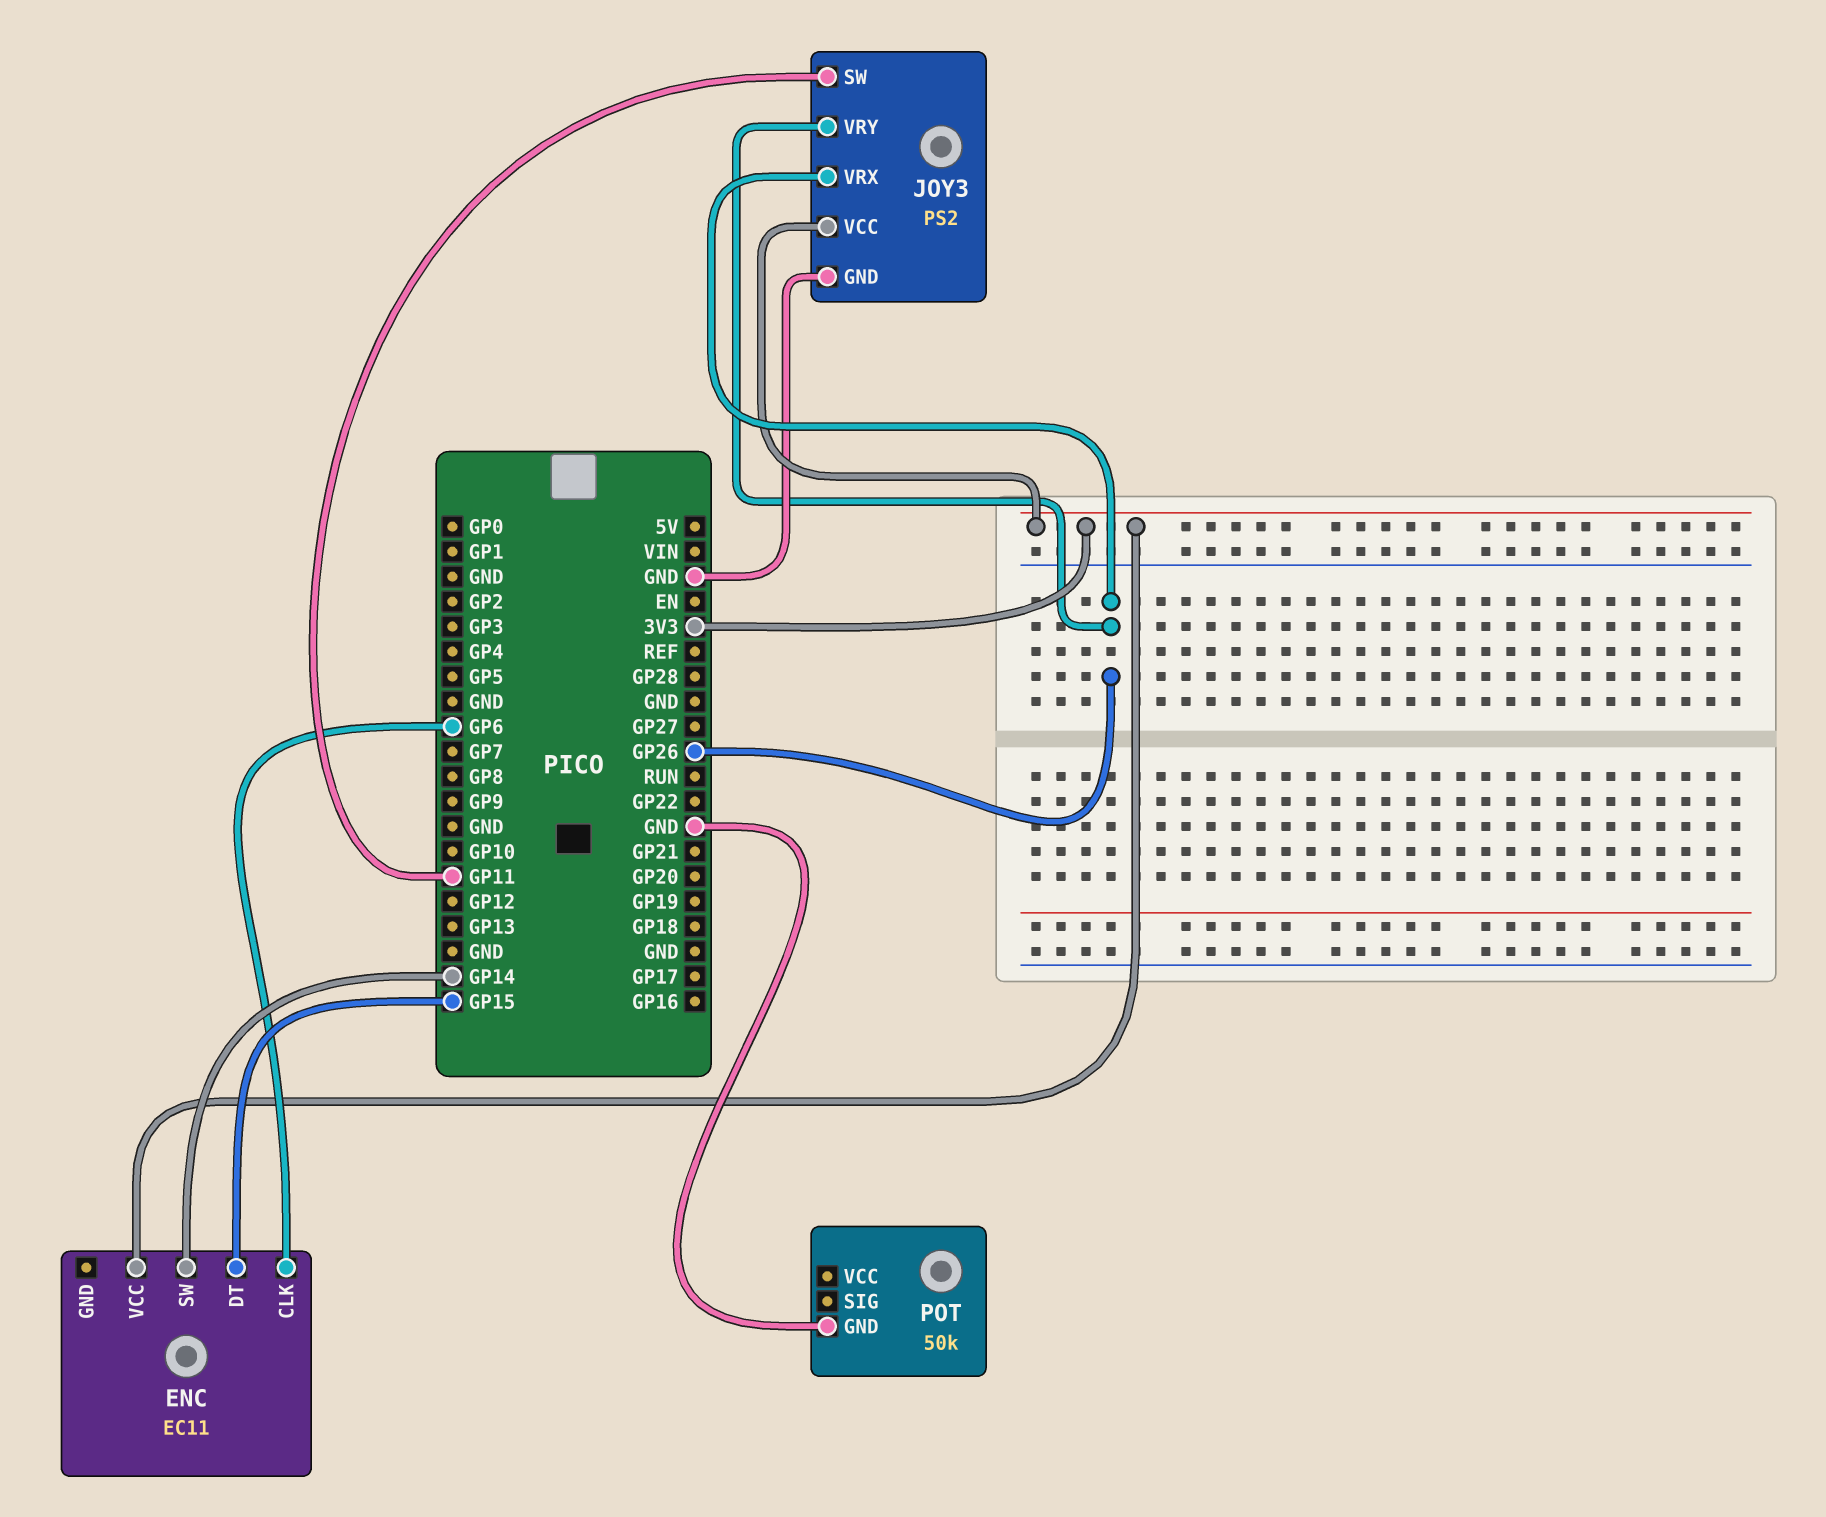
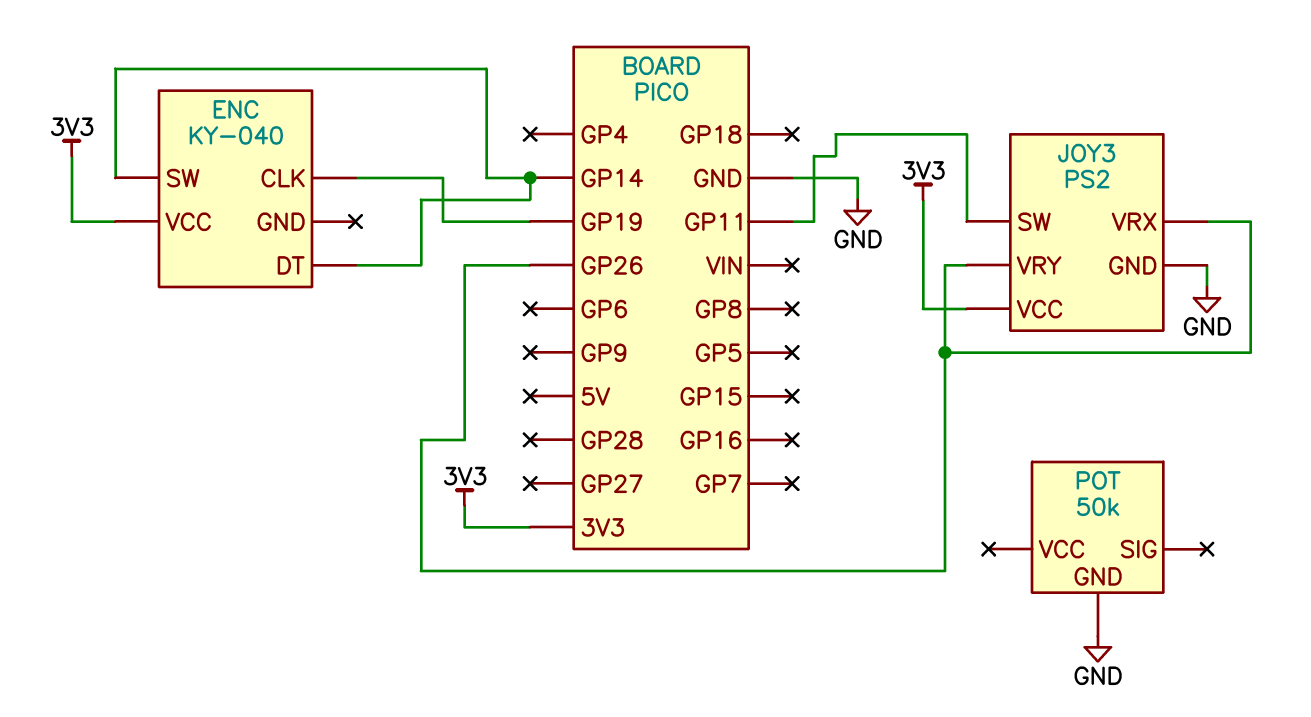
ENC: EC11 -> KY-040
ENC pin CLK: GP6 -> GP19
ENC pin DT: GP15 -> GP14

